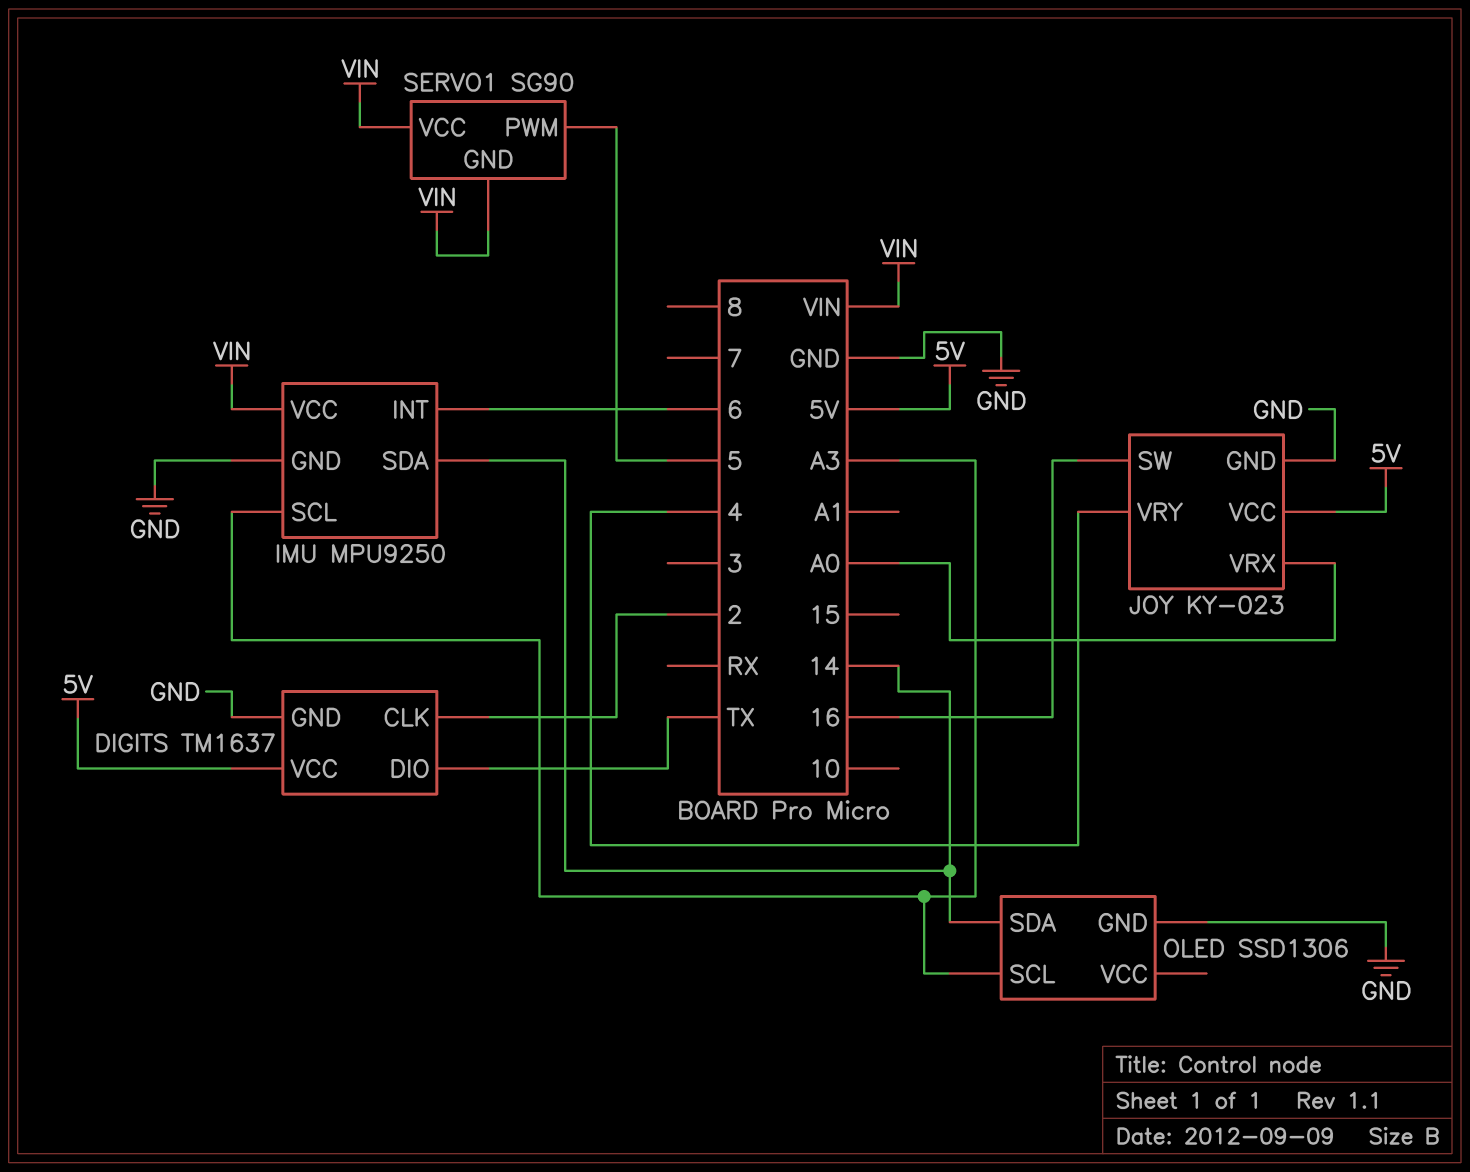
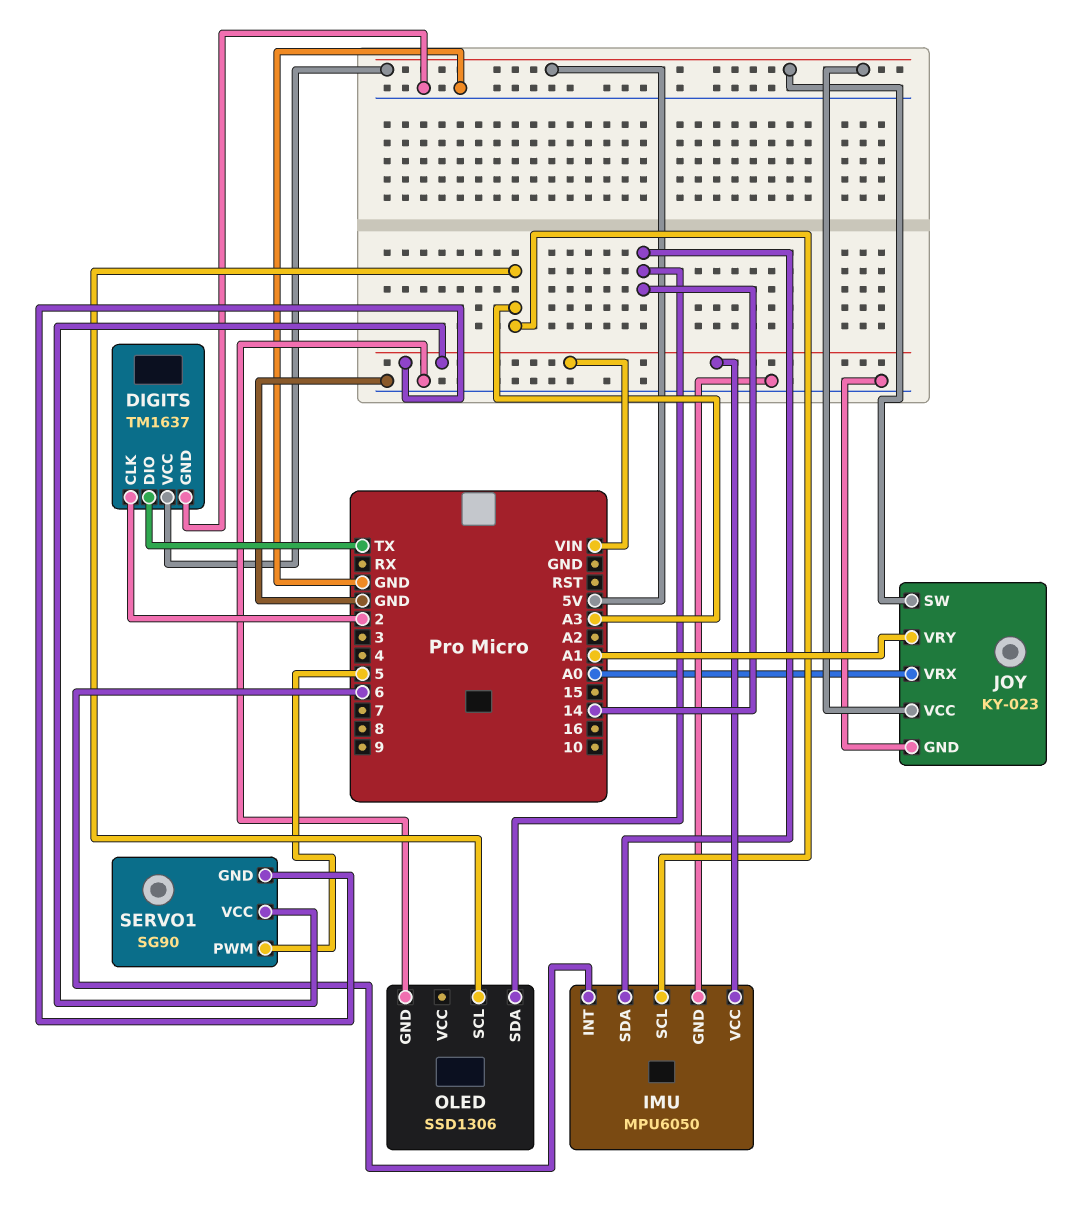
IMU: MPU9250 -> MPU6050
JOY pin SW: 16 -> 5V
JOY pin VRY: 4 -> A1

